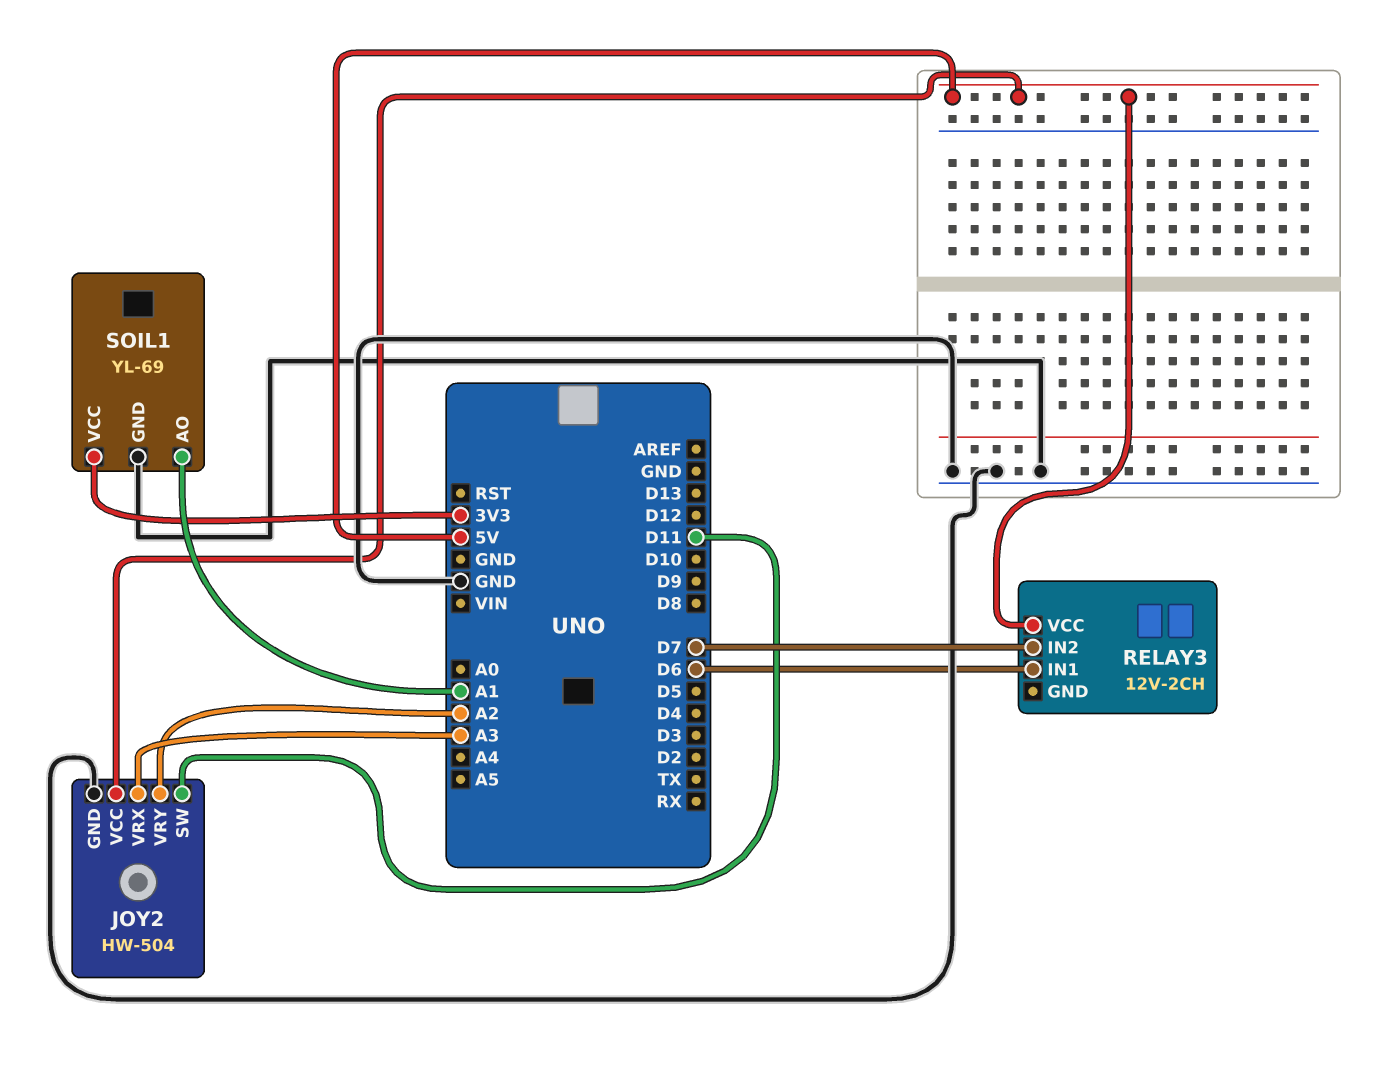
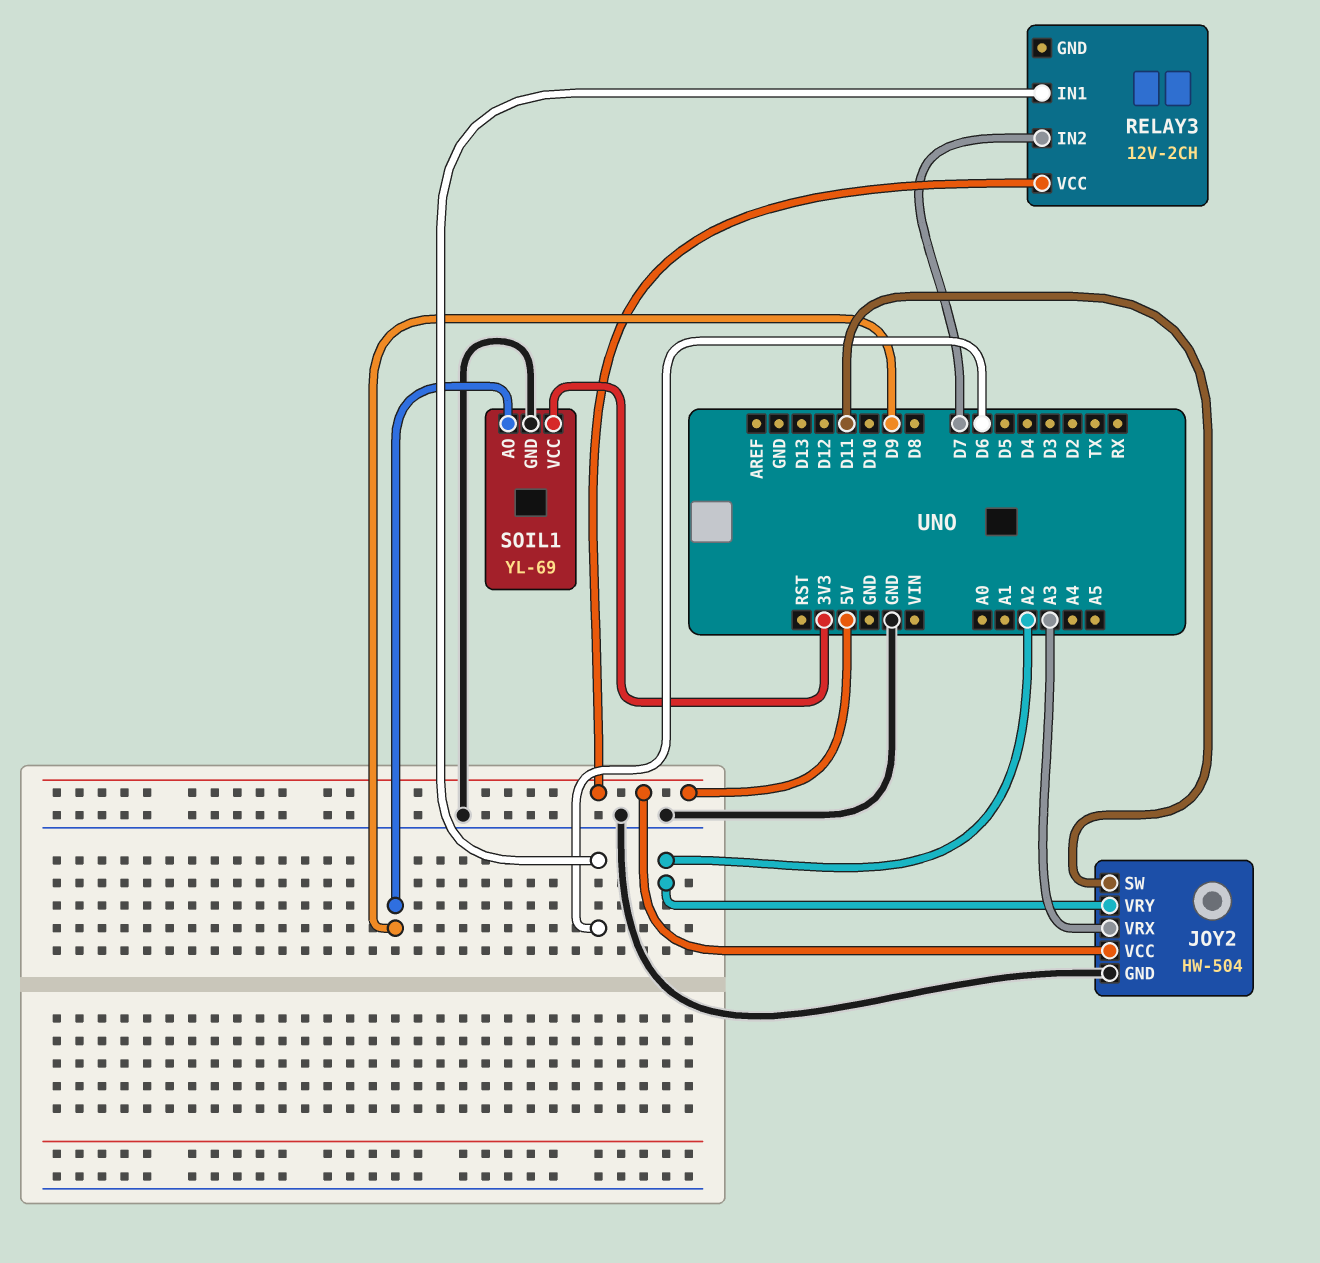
SOIL1 pin AO: A1 -> D9

